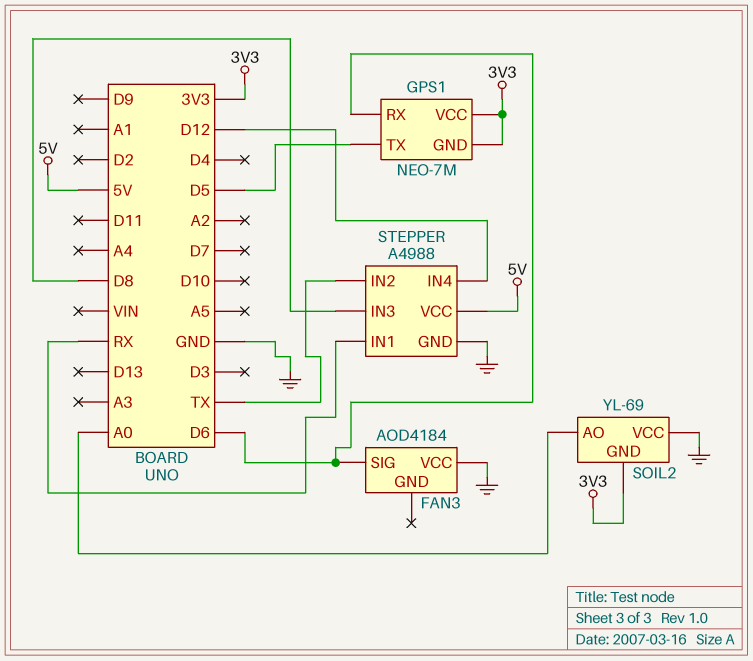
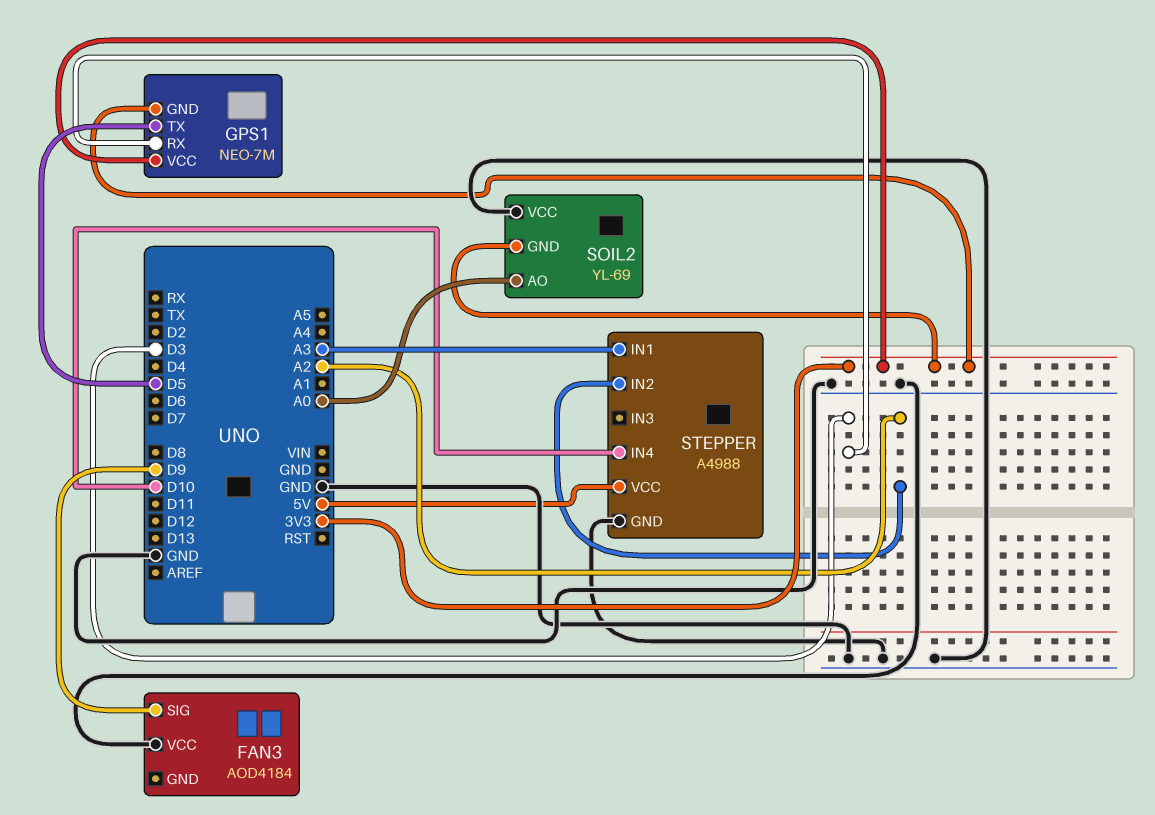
FAN3 pin SIG: D6 -> D9
GPS1 pin RX: D6 -> D3
STEPPER pin IN1: RX -> A3
STEPPER pin IN2: TX -> A2
STEPPER pin IN3: D8 -> none
STEPPER pin IN4: D12 -> D10

